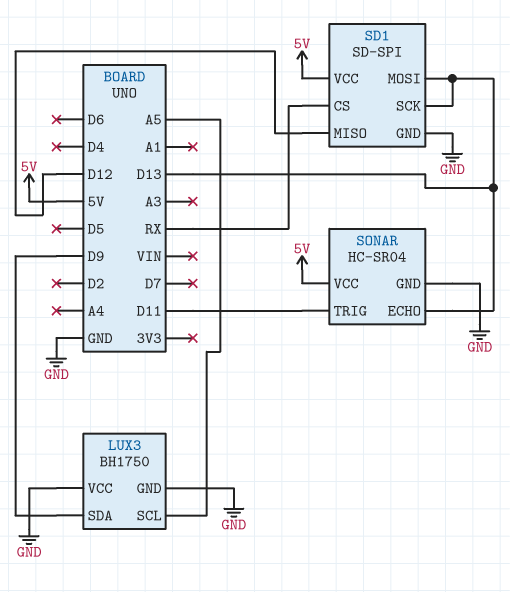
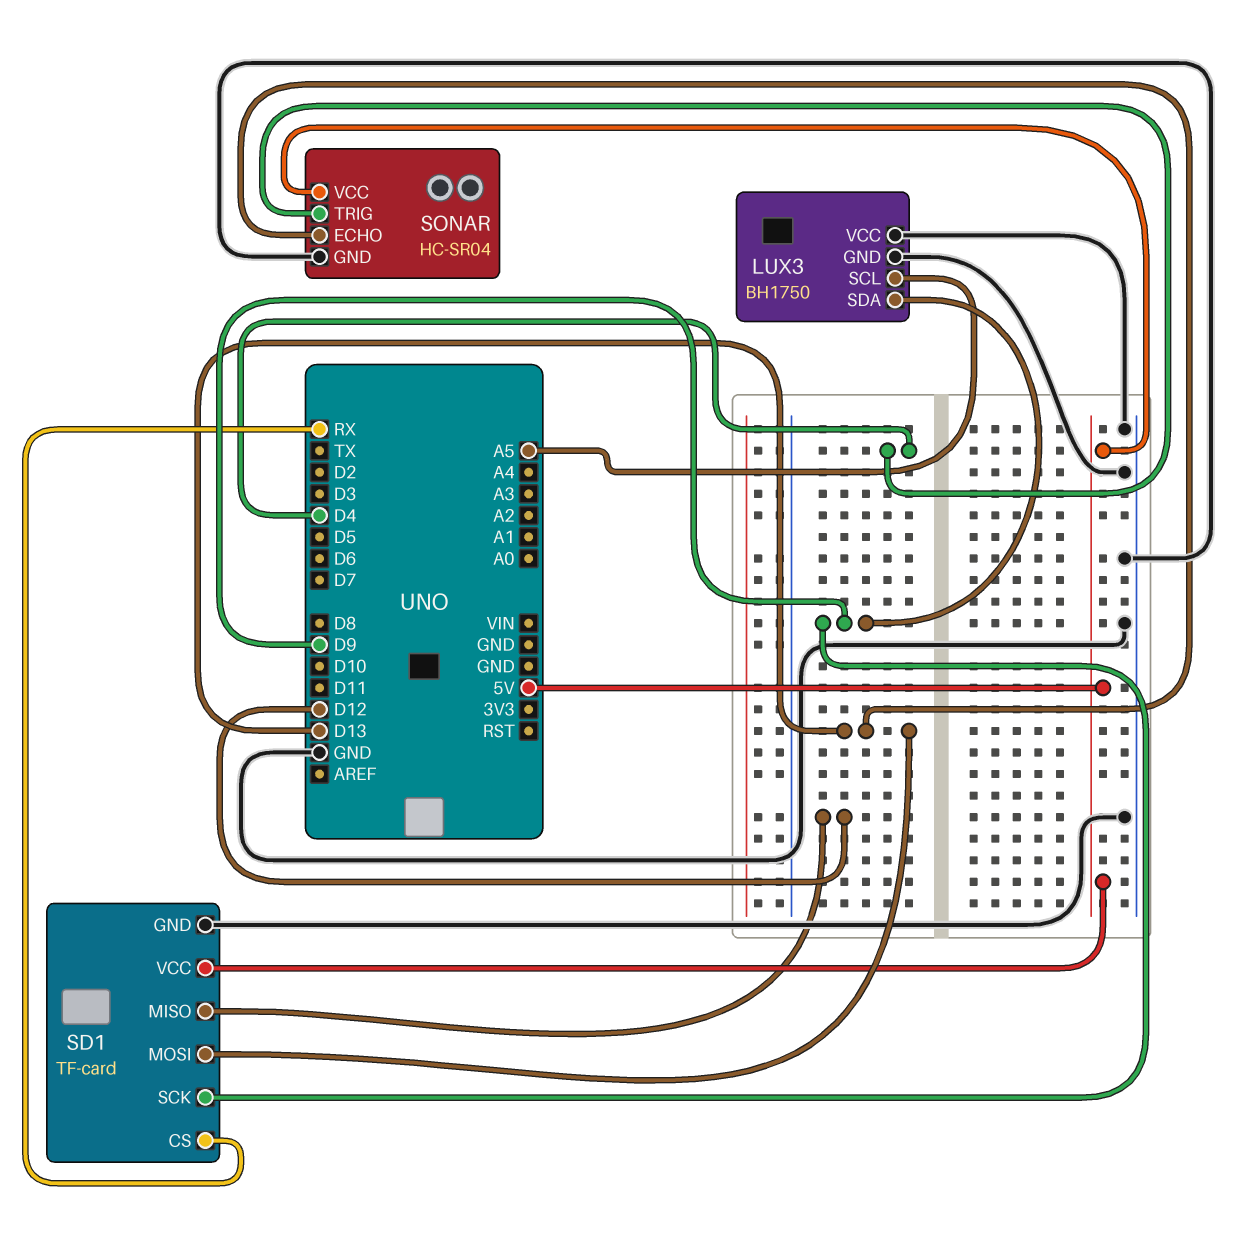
SD1: SD-SPI -> TF-card
SD1 pin SCK: D13 -> D9
SONAR pin TRIG: D11 -> D4

